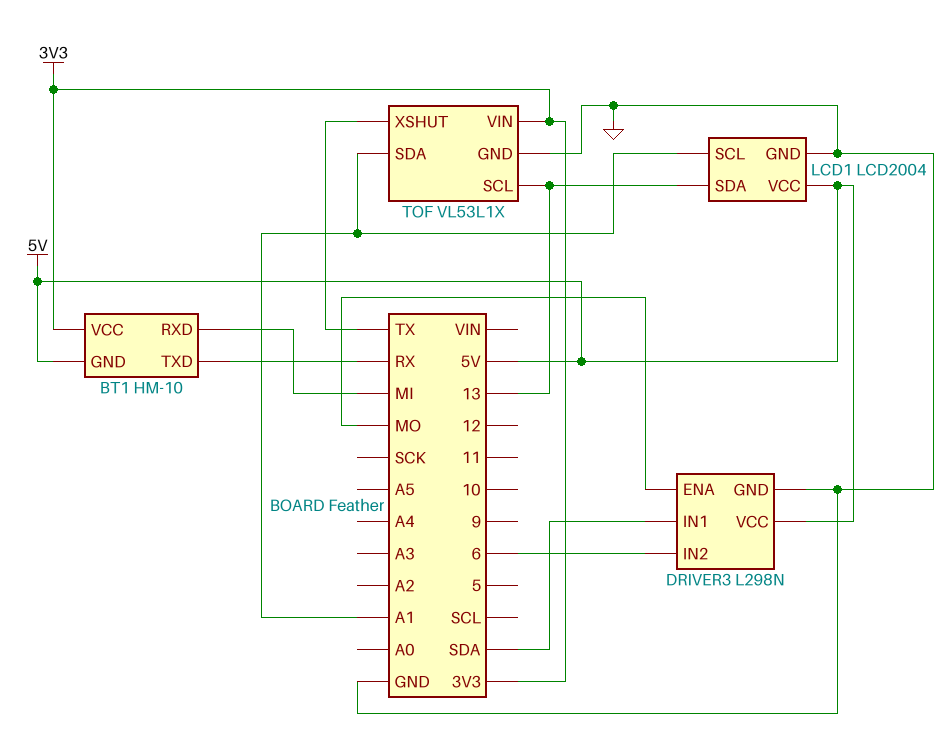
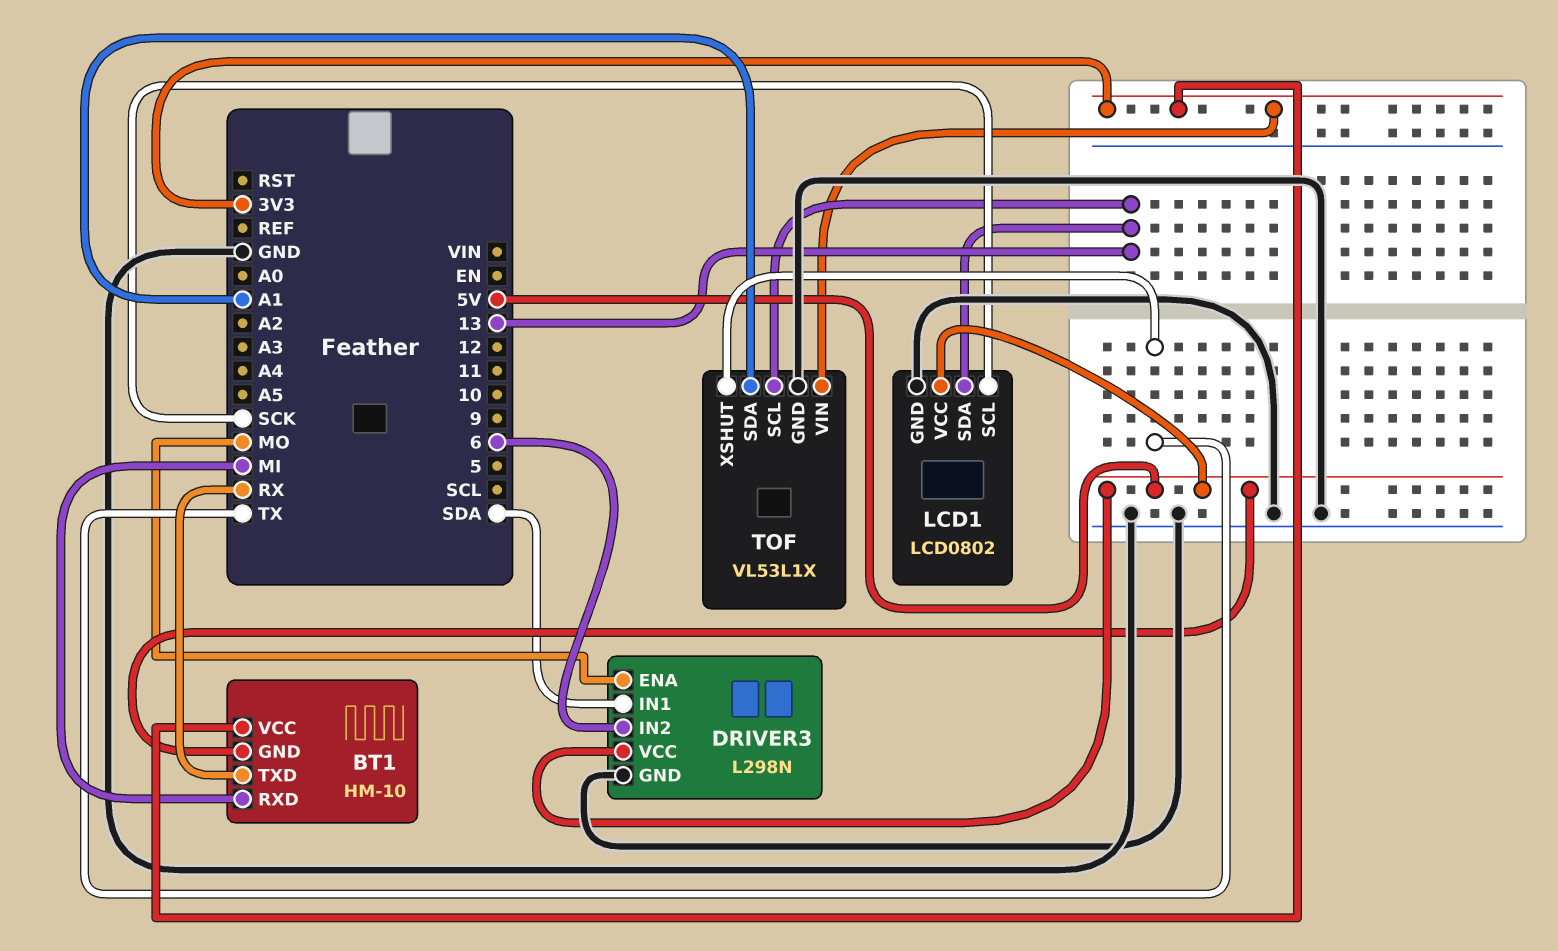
LCD1: LCD2004 -> LCD0802
LCD1 pin SCL: A1 -> SCK

